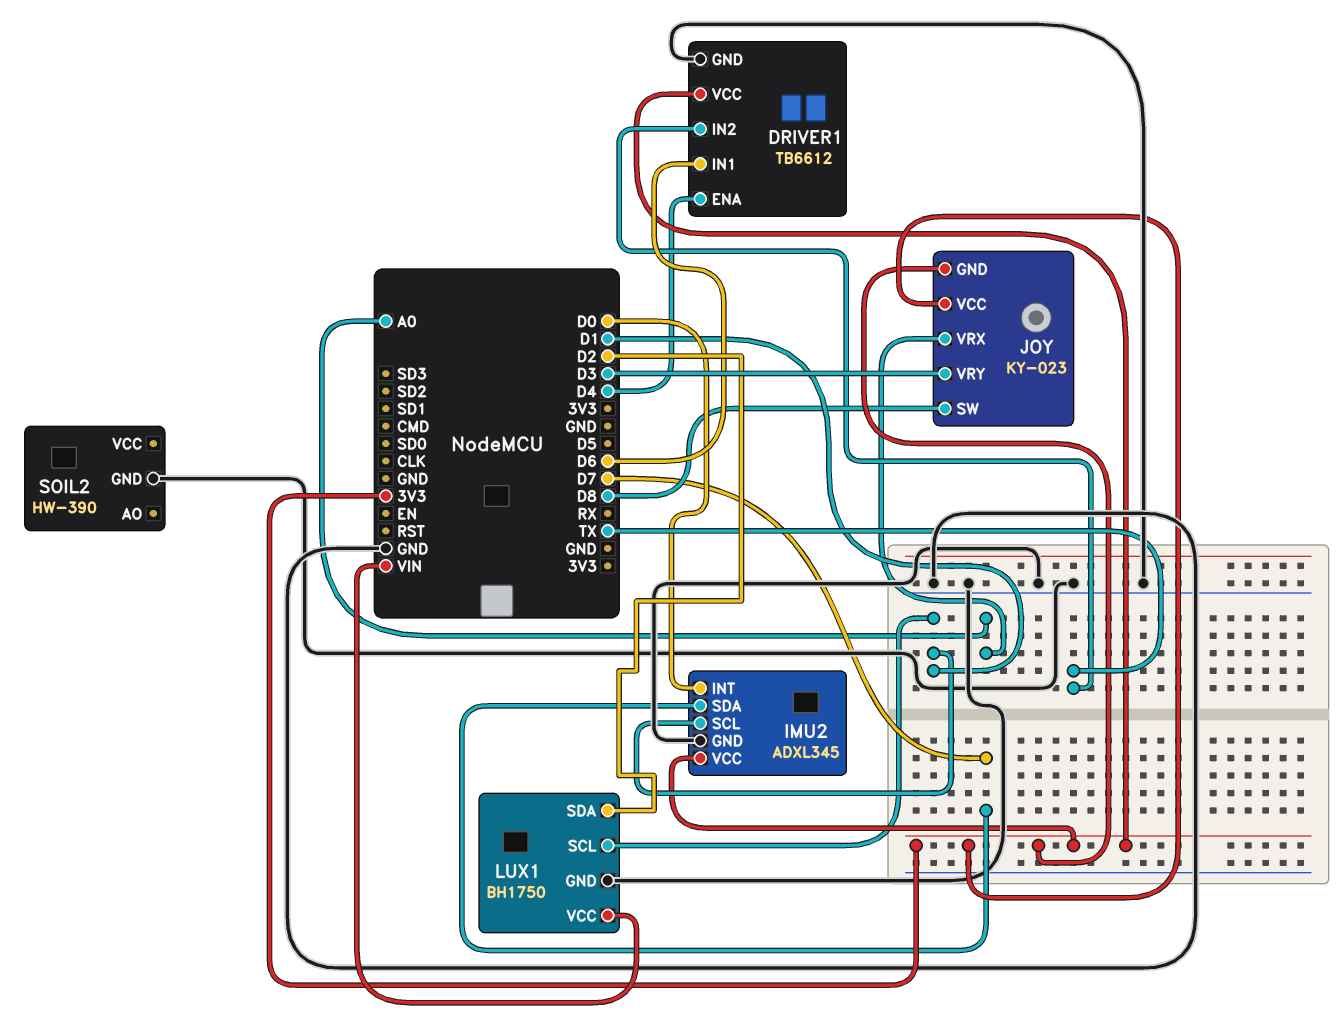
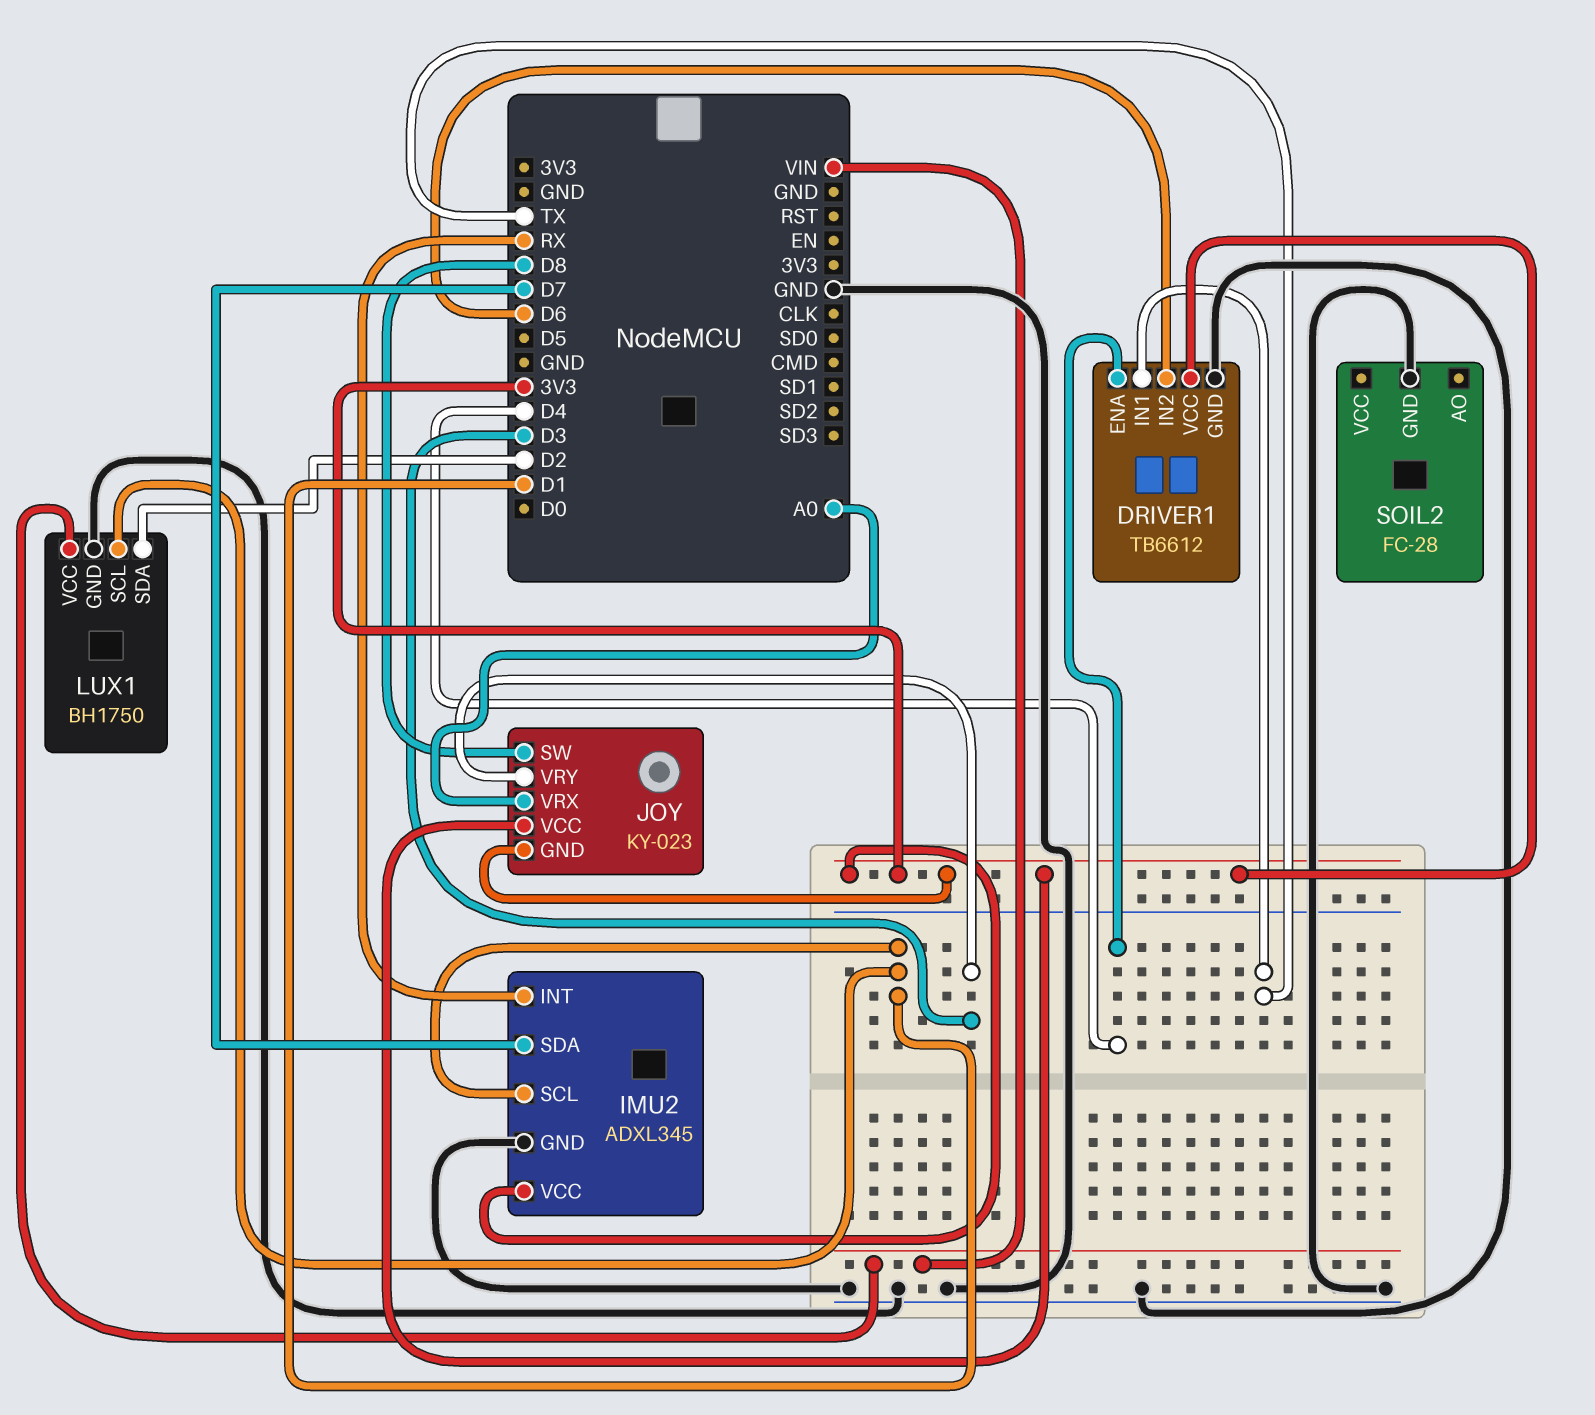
DRIVER1 pin IN1: D6 -> TX
DRIVER1 pin IN2: TX -> D6
IMU2 pin INT: D0 -> RX
SOIL2: HW-390 -> FC-28

